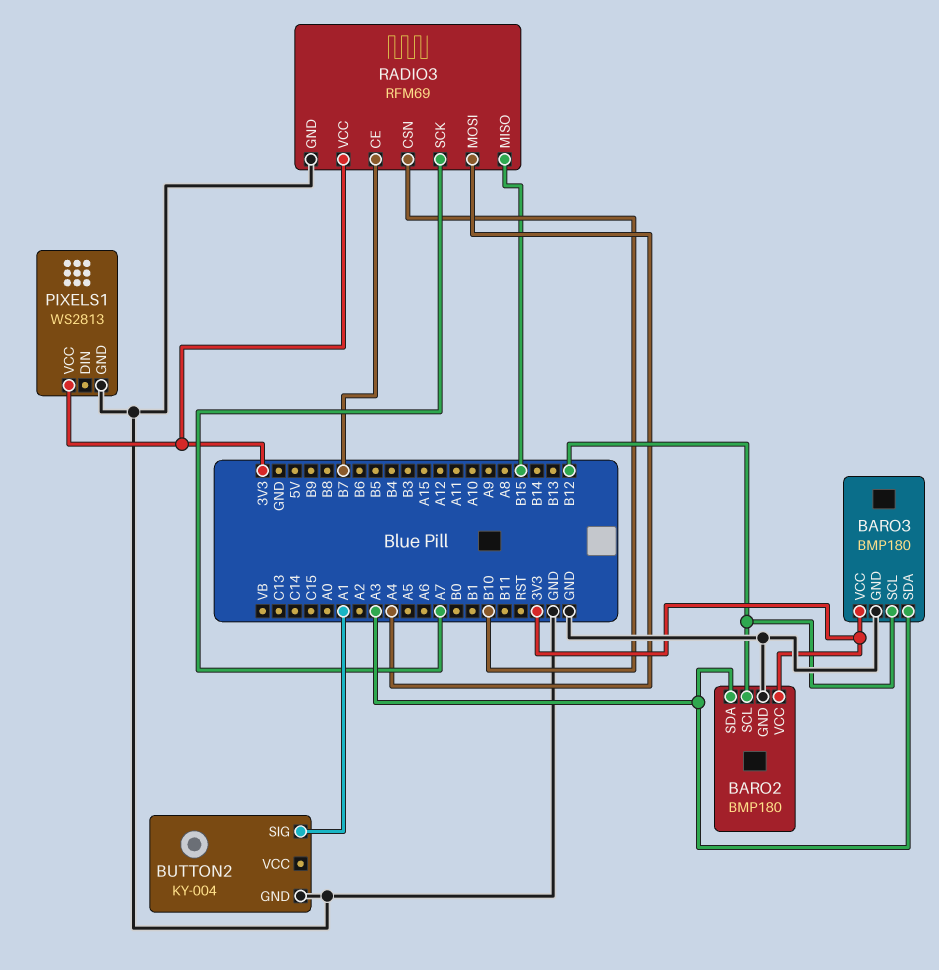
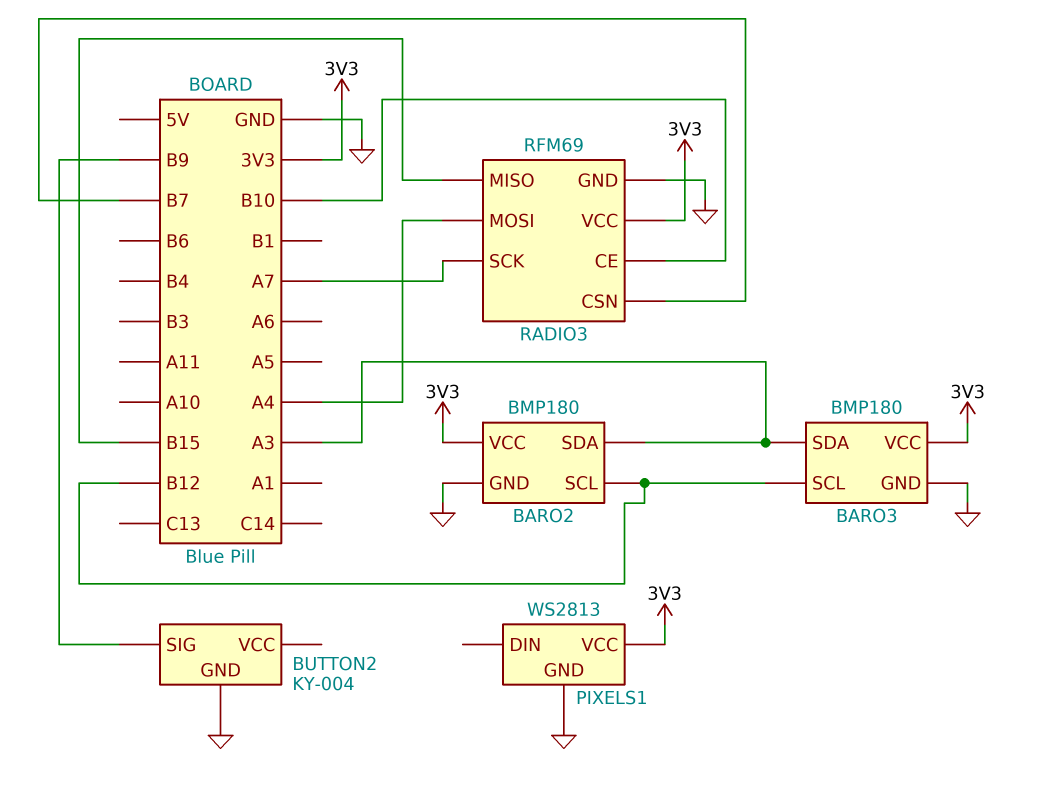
BUTTON2 pin SIG: A1 -> B9
RADIO3 pin CE: B7 -> B10
RADIO3 pin CSN: B10 -> B7

